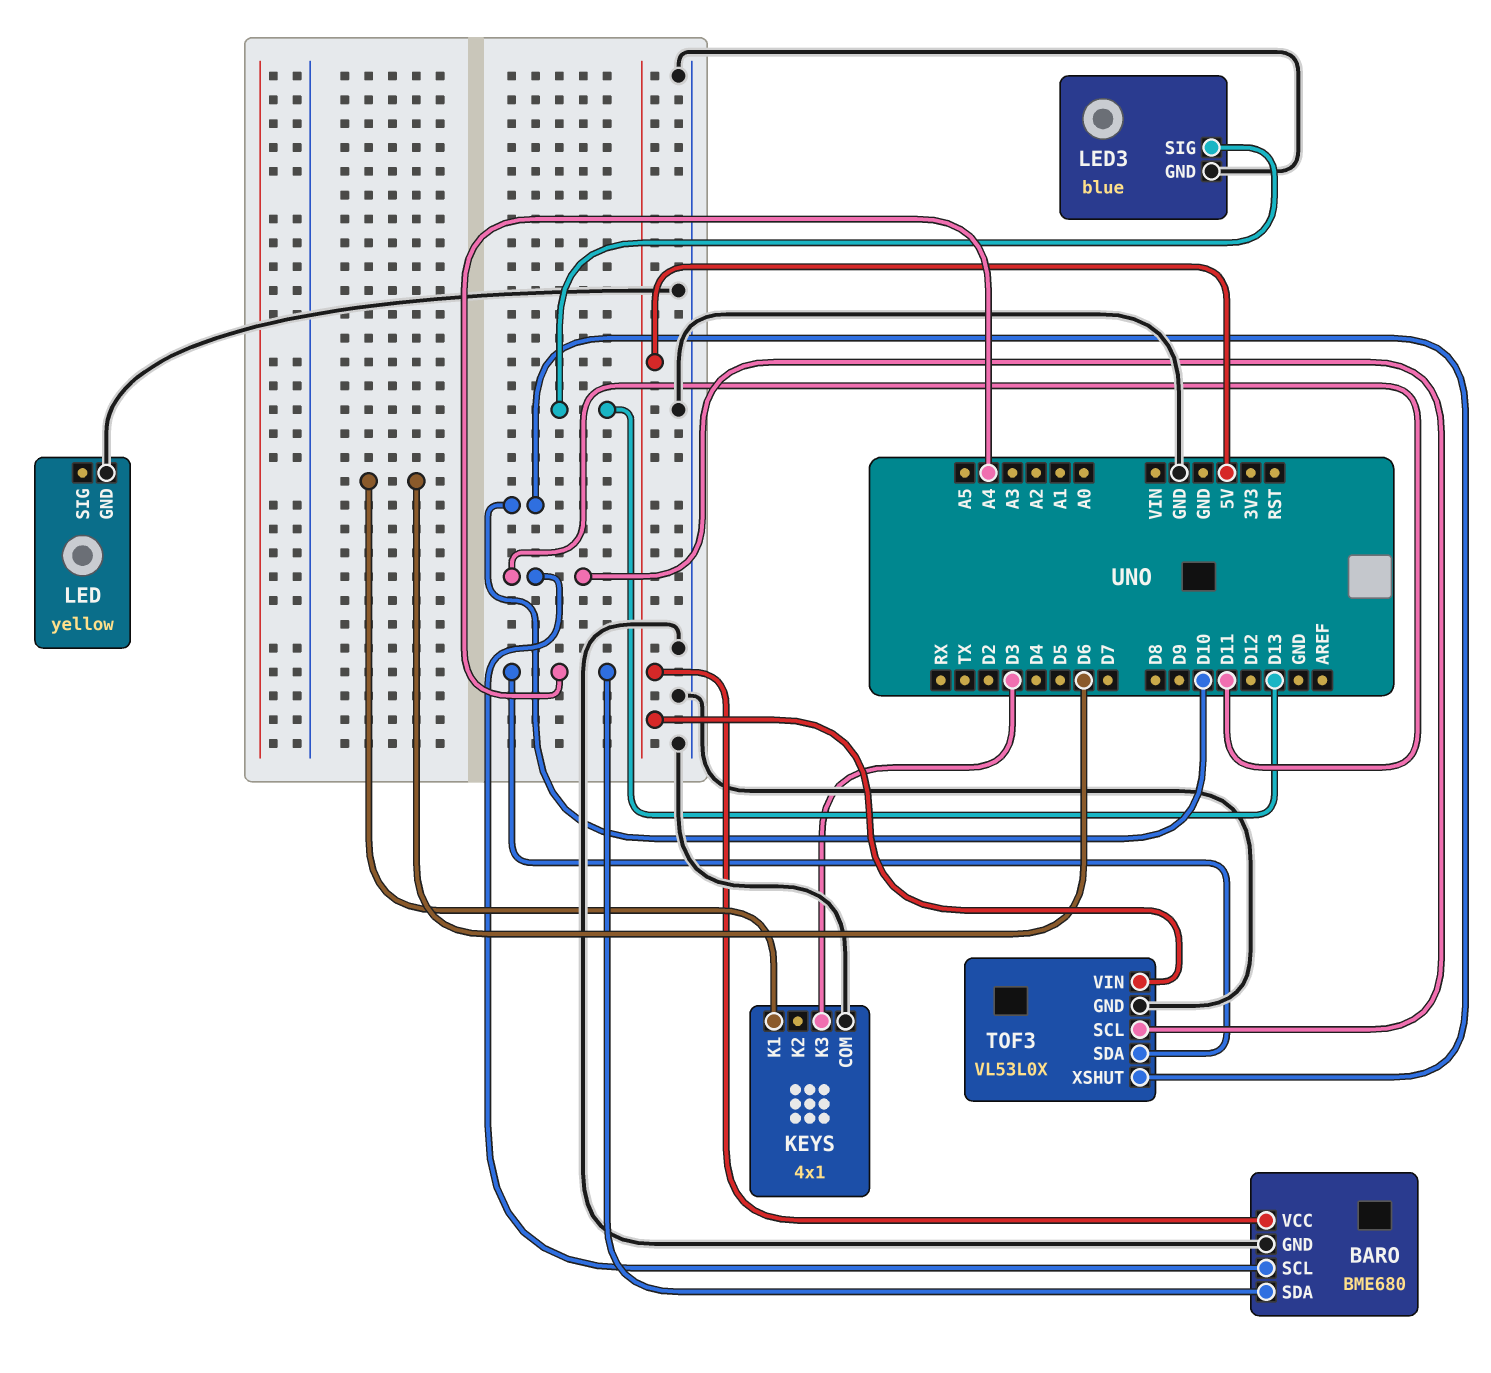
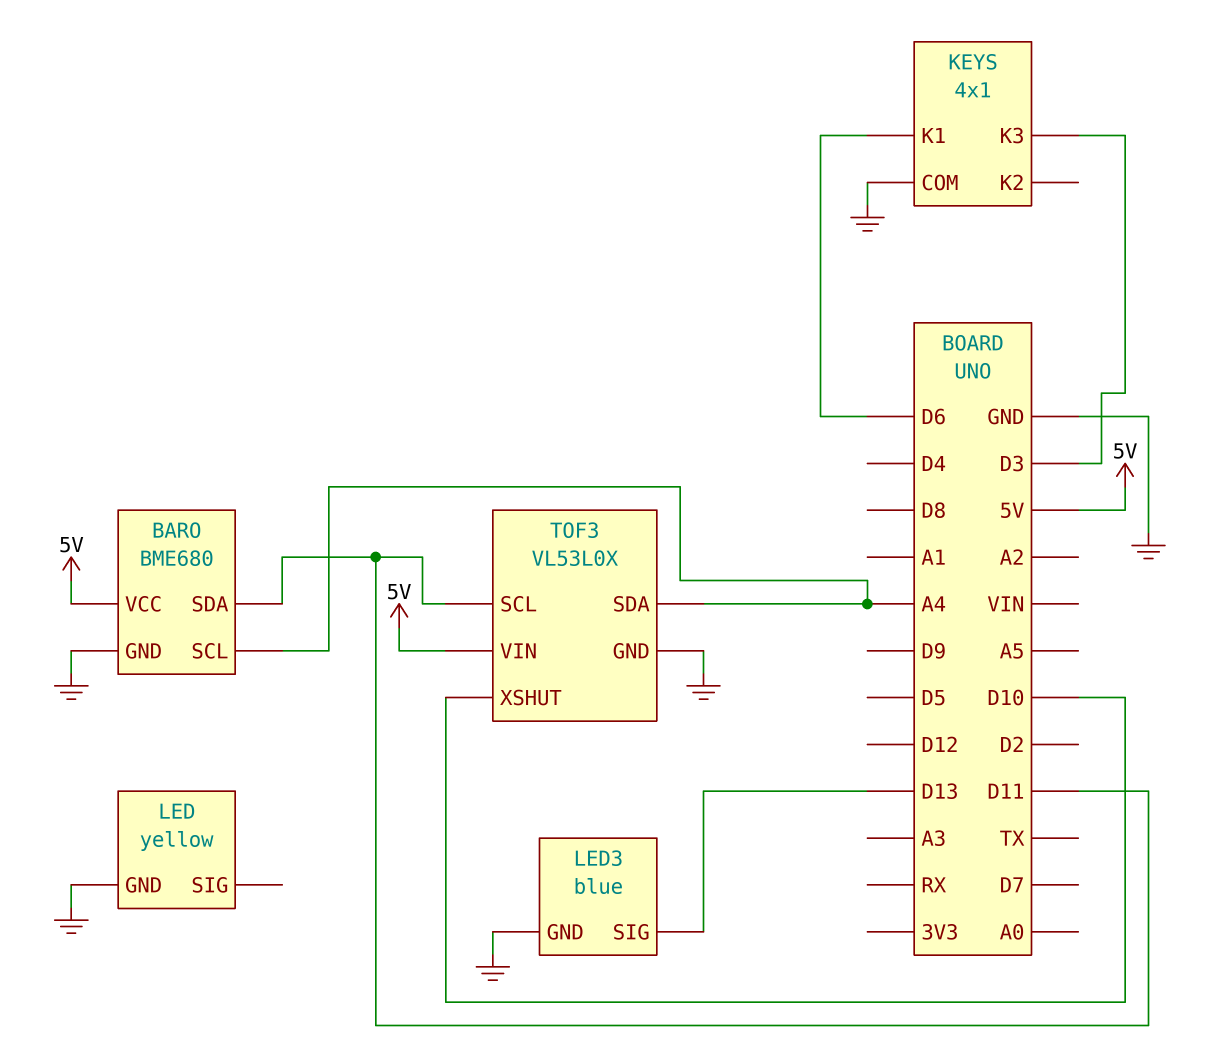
BARO pin SCL: D11 -> A4
BARO pin SDA: A4 -> D11

